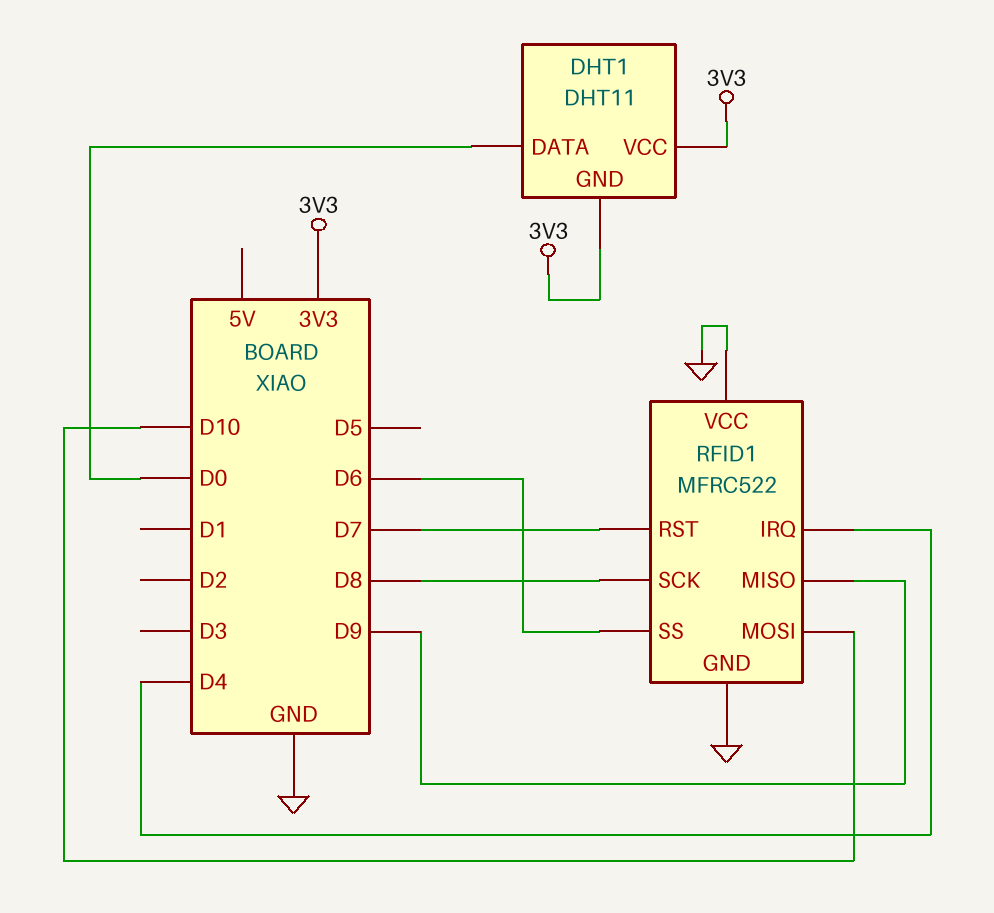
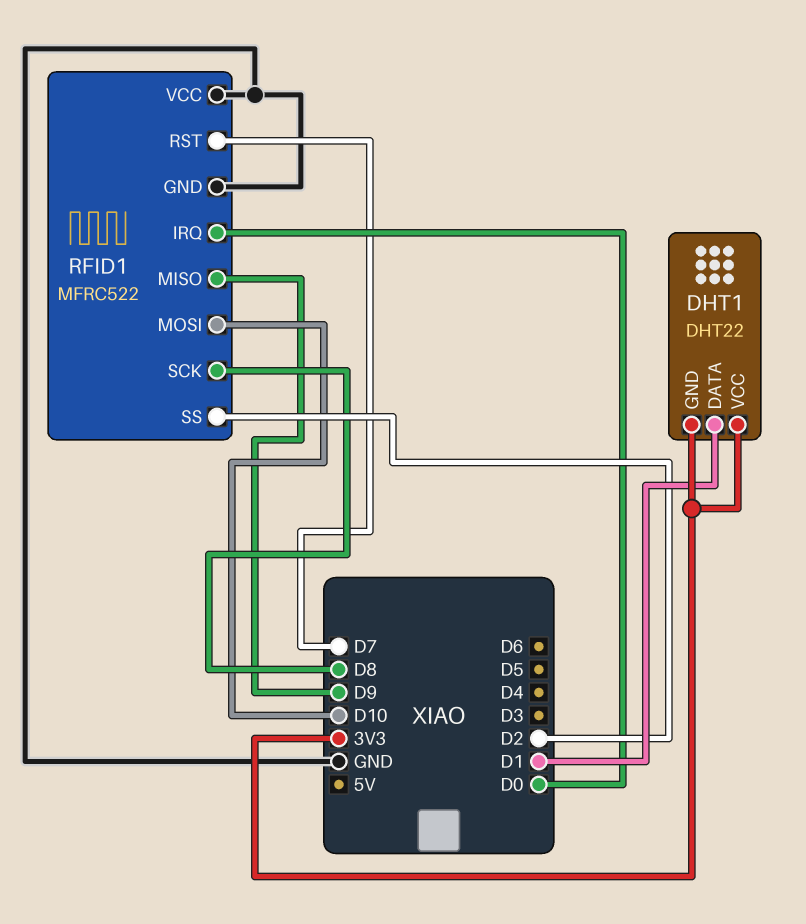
DHT1: DHT11 -> DHT22
DHT1 pin DATA: D0 -> D1
RFID1 pin IRQ: D4 -> D0
RFID1 pin SS: D6 -> D2

